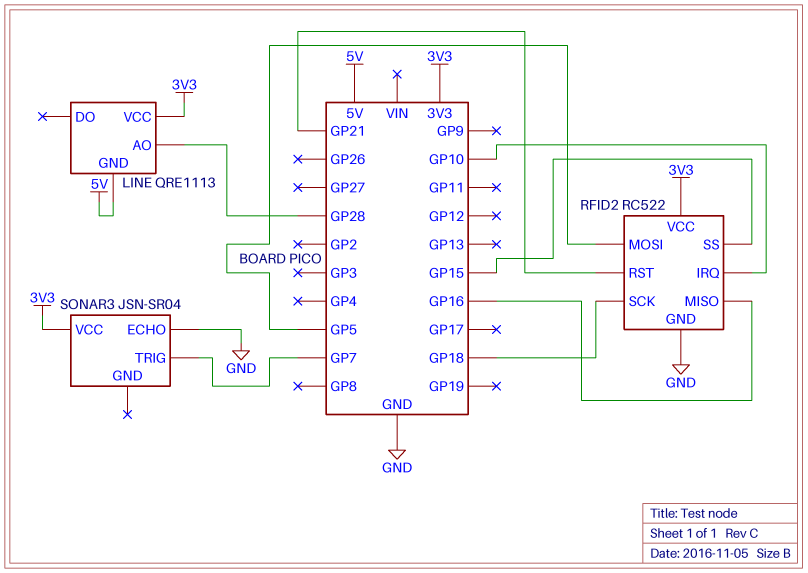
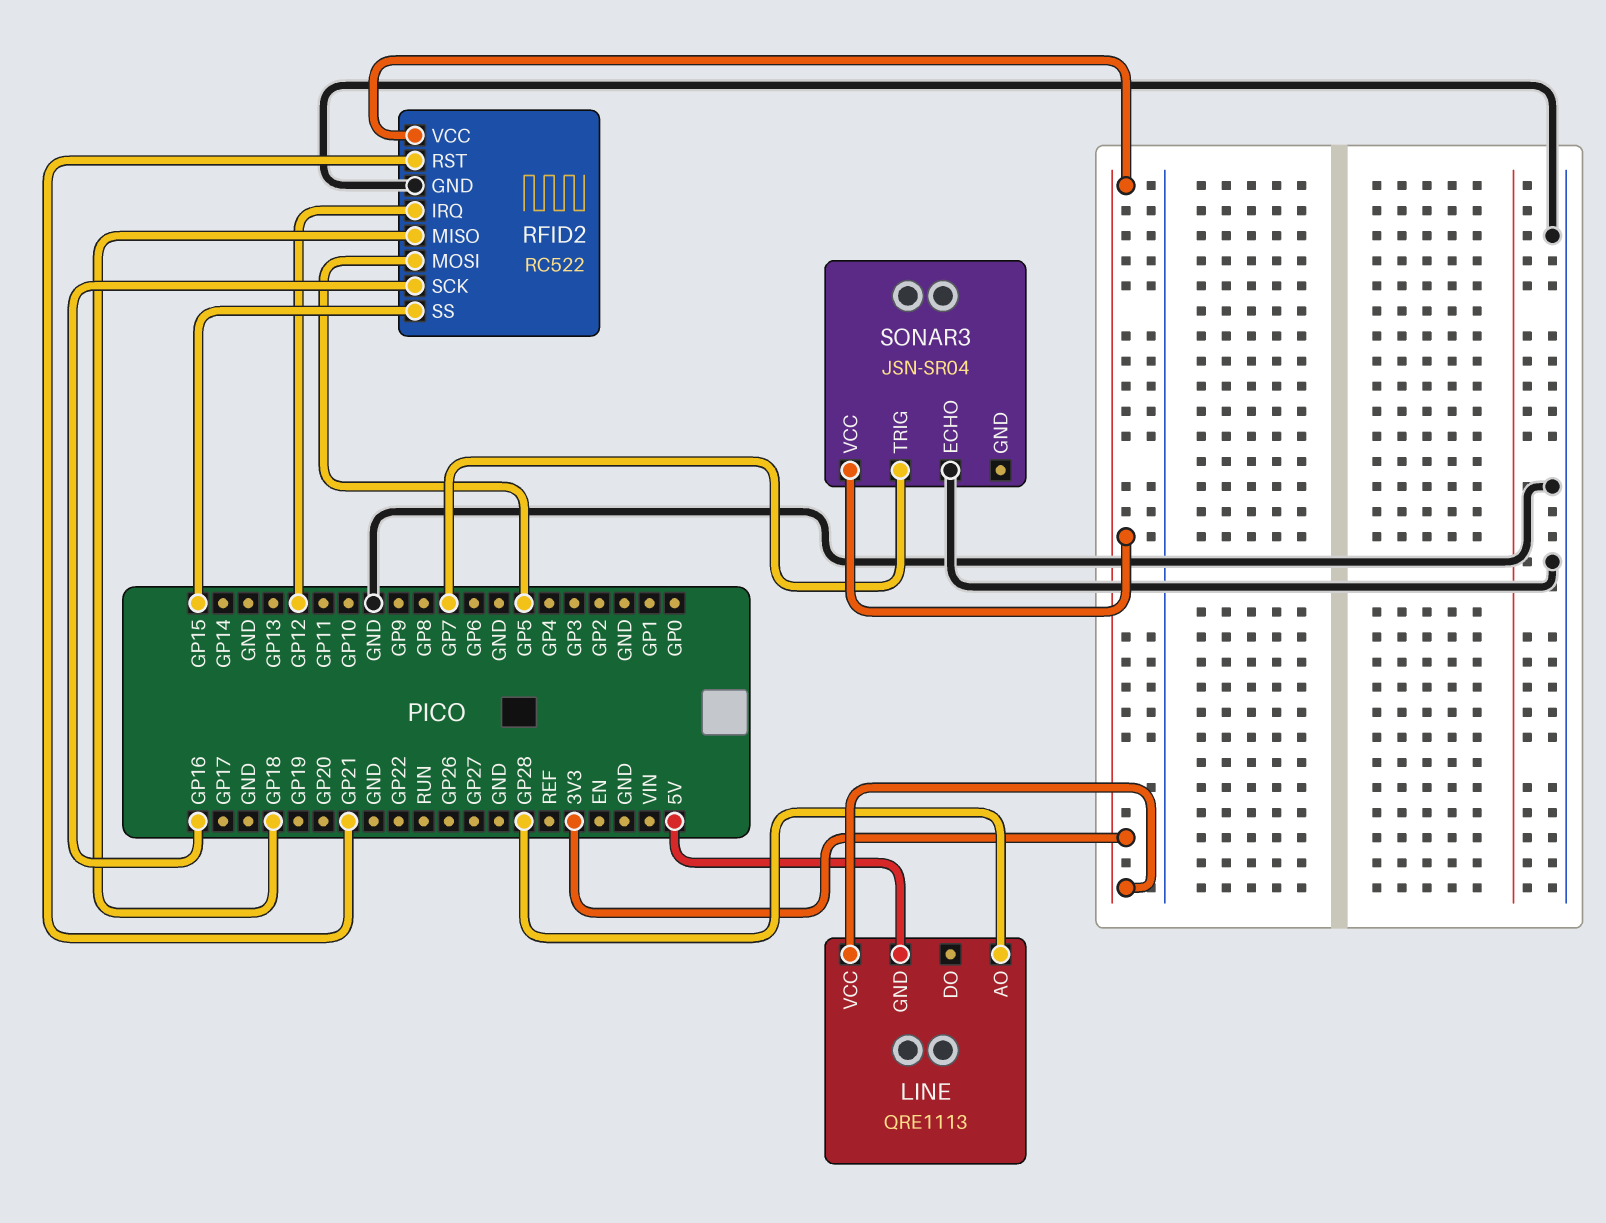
RFID2 pin IRQ: GP10 -> GP12
RFID2 pin MISO: GP16 -> GP18
RFID2 pin SCK: GP18 -> GP16

